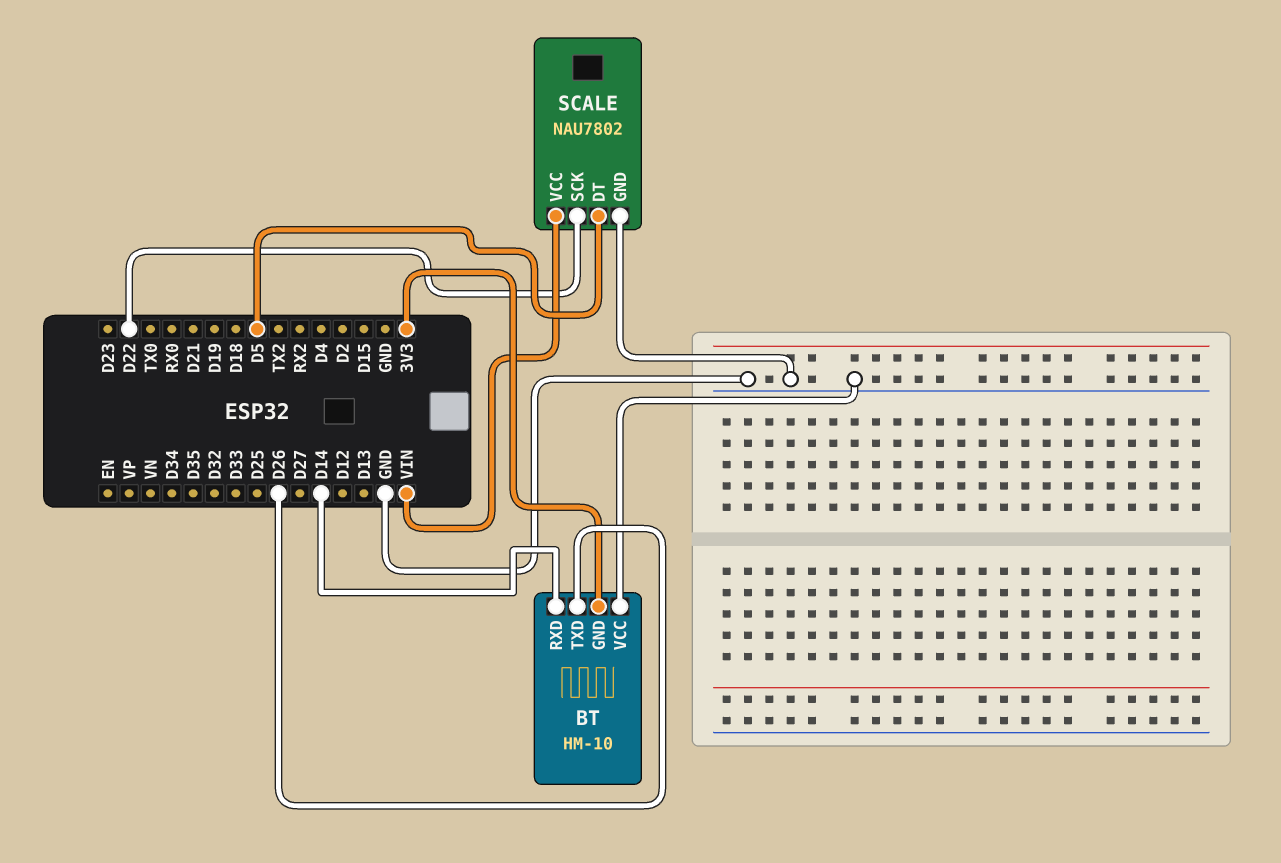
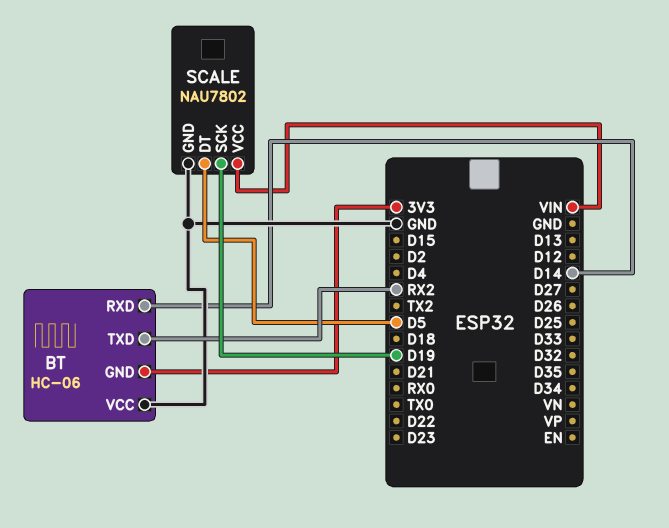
BT: HM-10 -> HC-06
BT pin TXD: D26 -> RX2
SCALE pin SCK: D22 -> D19

